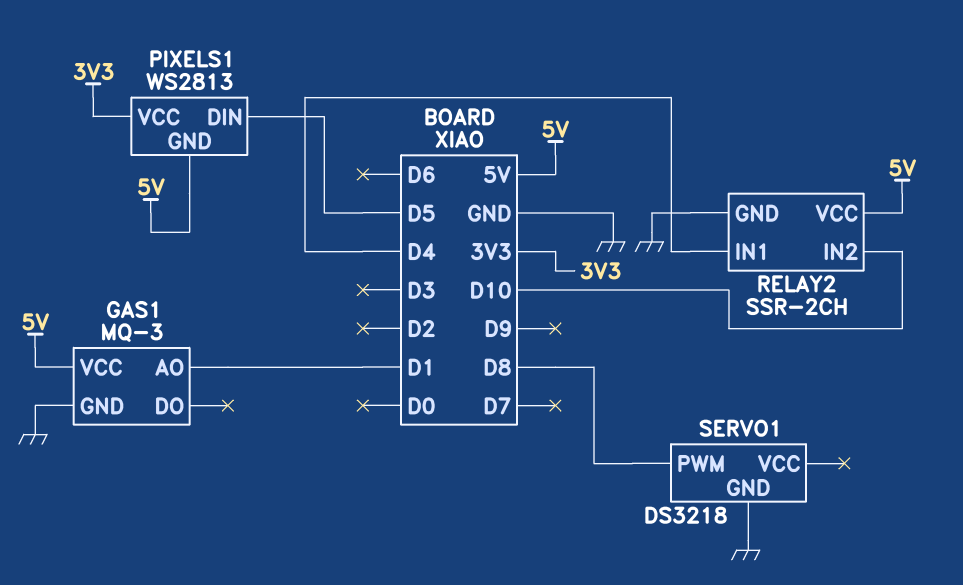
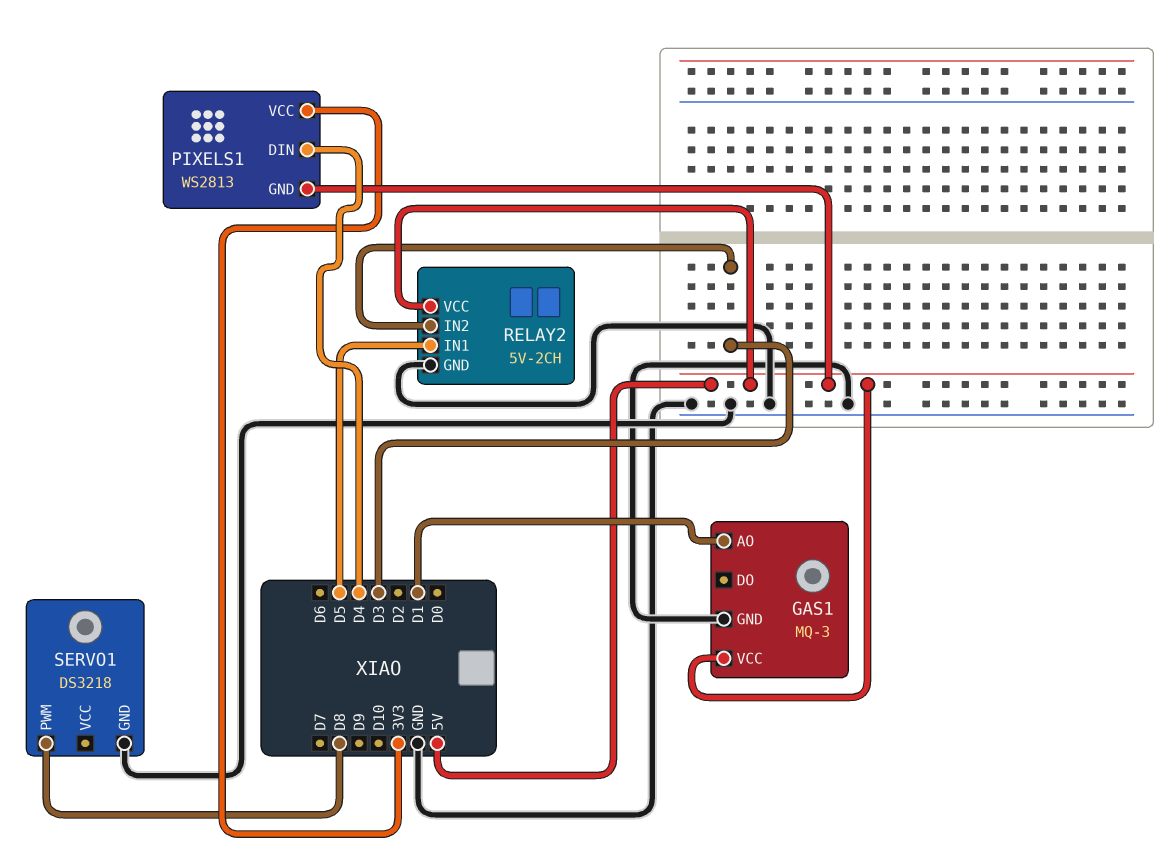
PIXELS1 pin DIN: D5 -> D4
RELAY2: SSR-2CH -> 5V-2CH
RELAY2 pin IN1: D4 -> D5
RELAY2 pin IN2: D10 -> D3

